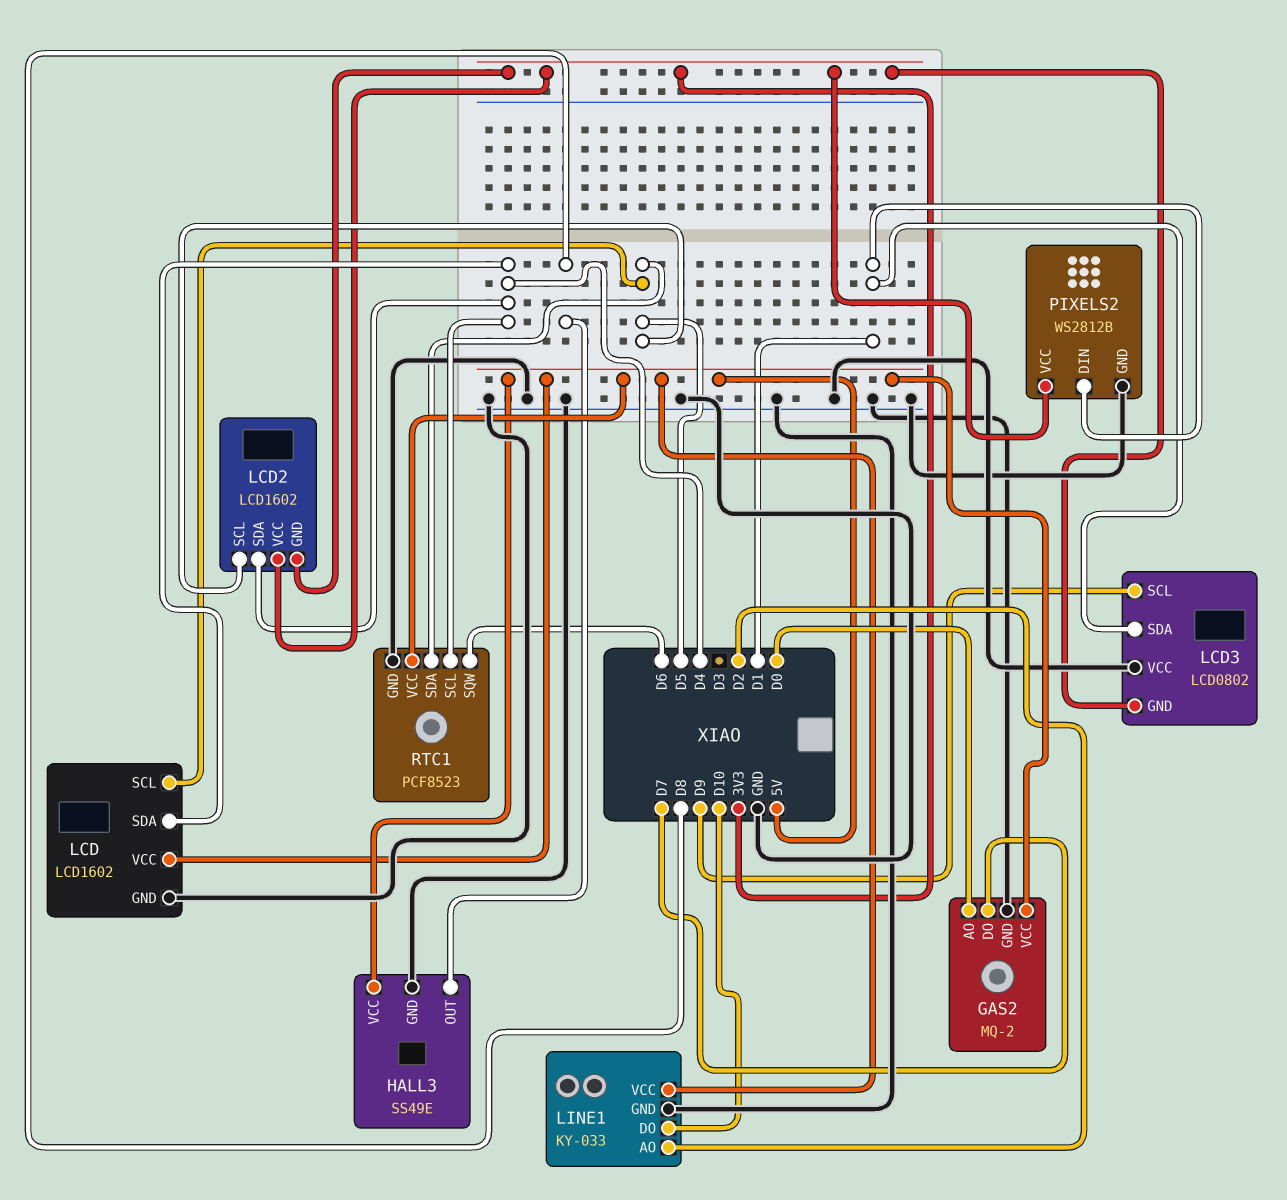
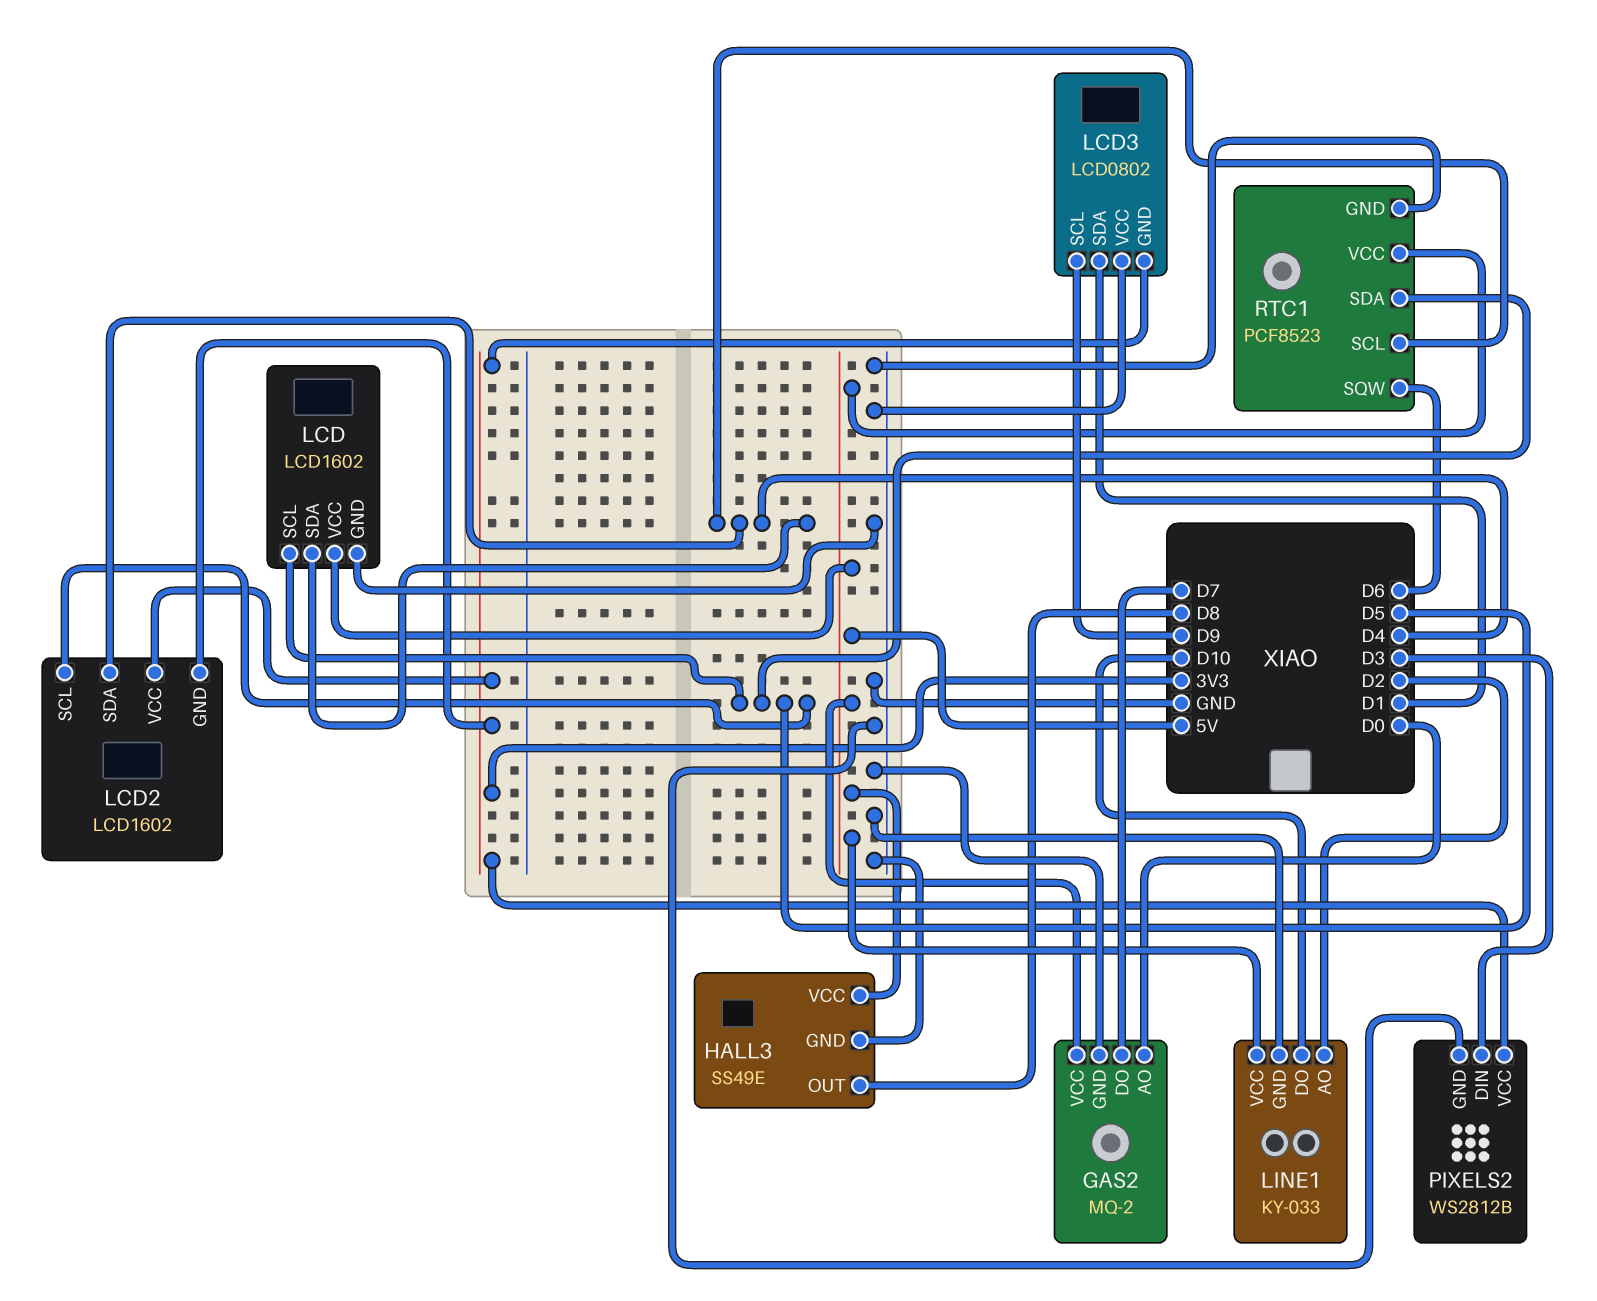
PIXELS2 pin DIN: D1 -> D3

